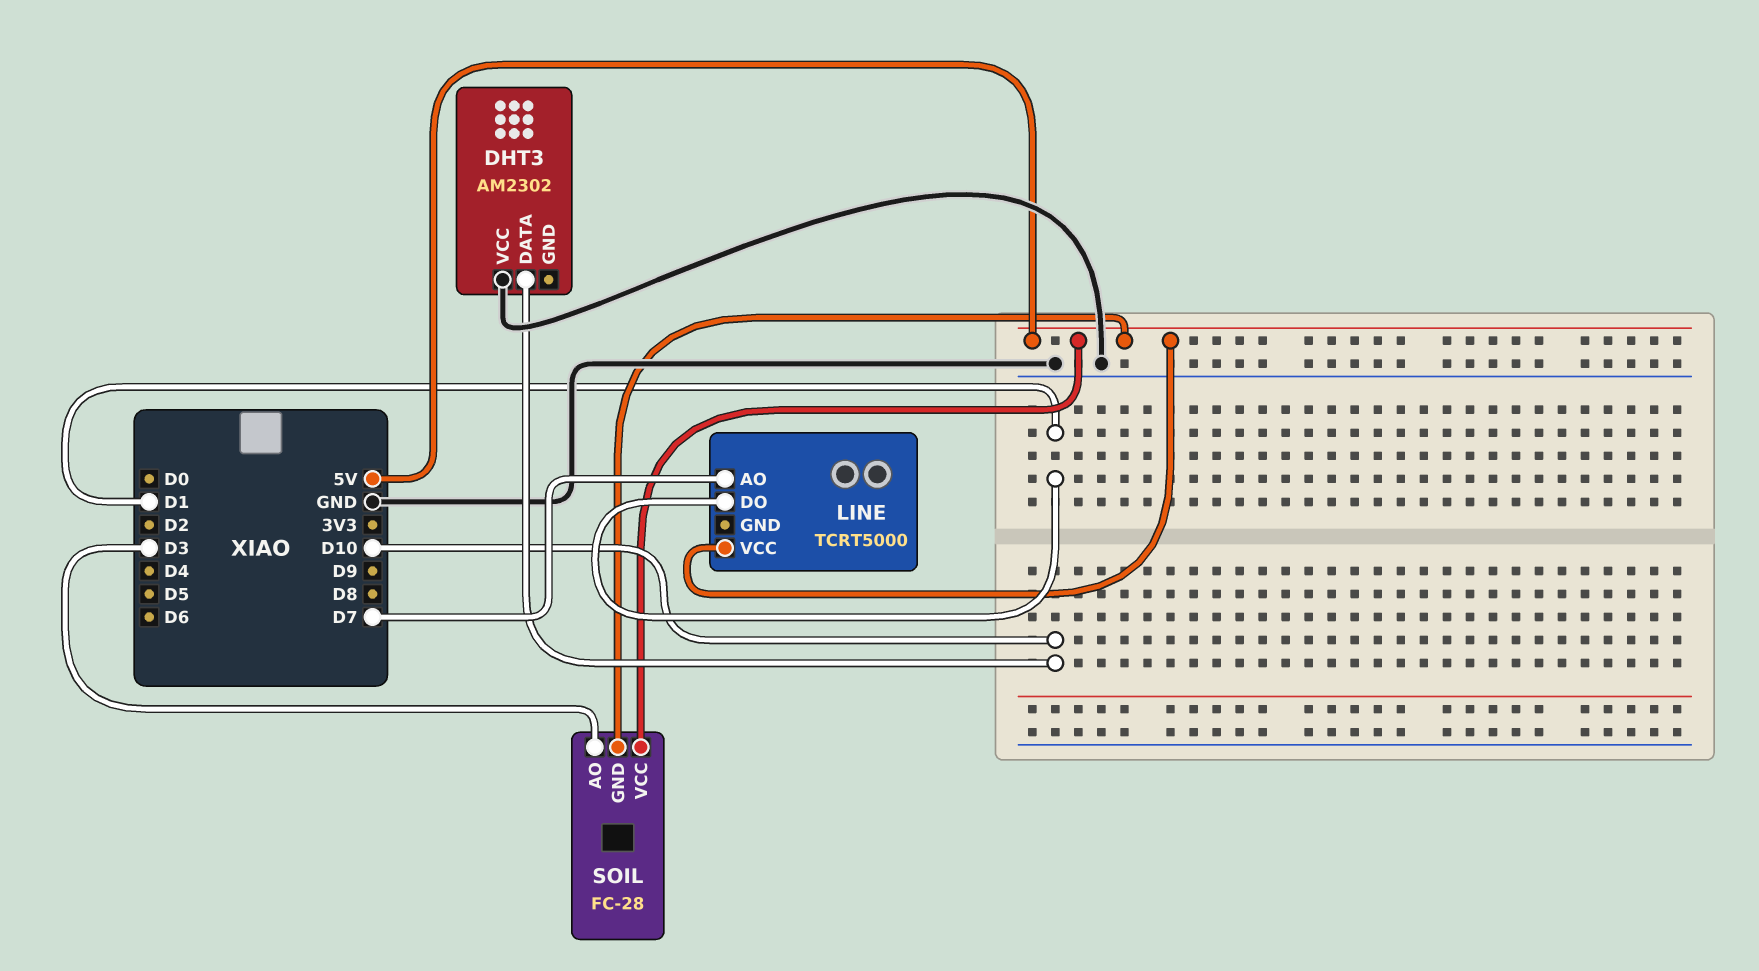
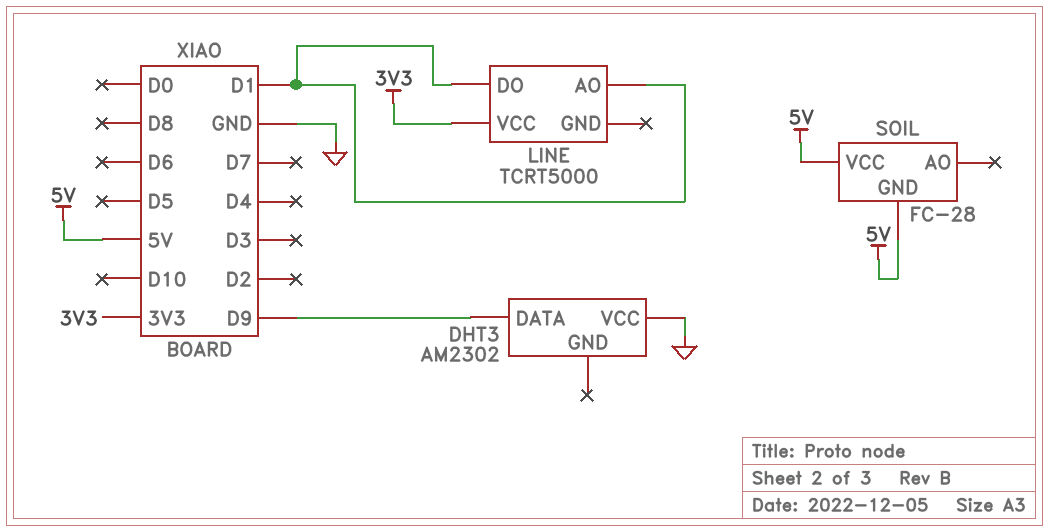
DHT3 pin DATA: D10 -> D9
LINE pin AO: D7 -> D1
LINE pin VCC: 5V -> 3V3
SOIL pin AO: D3 -> none

